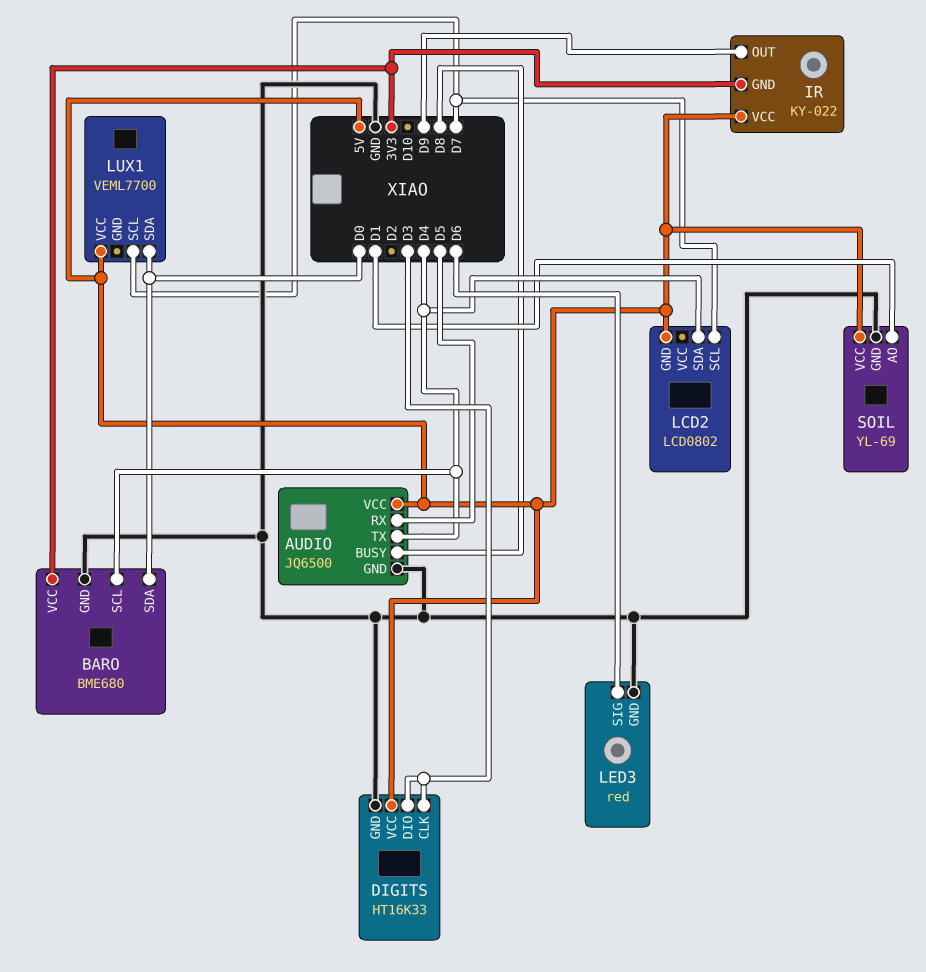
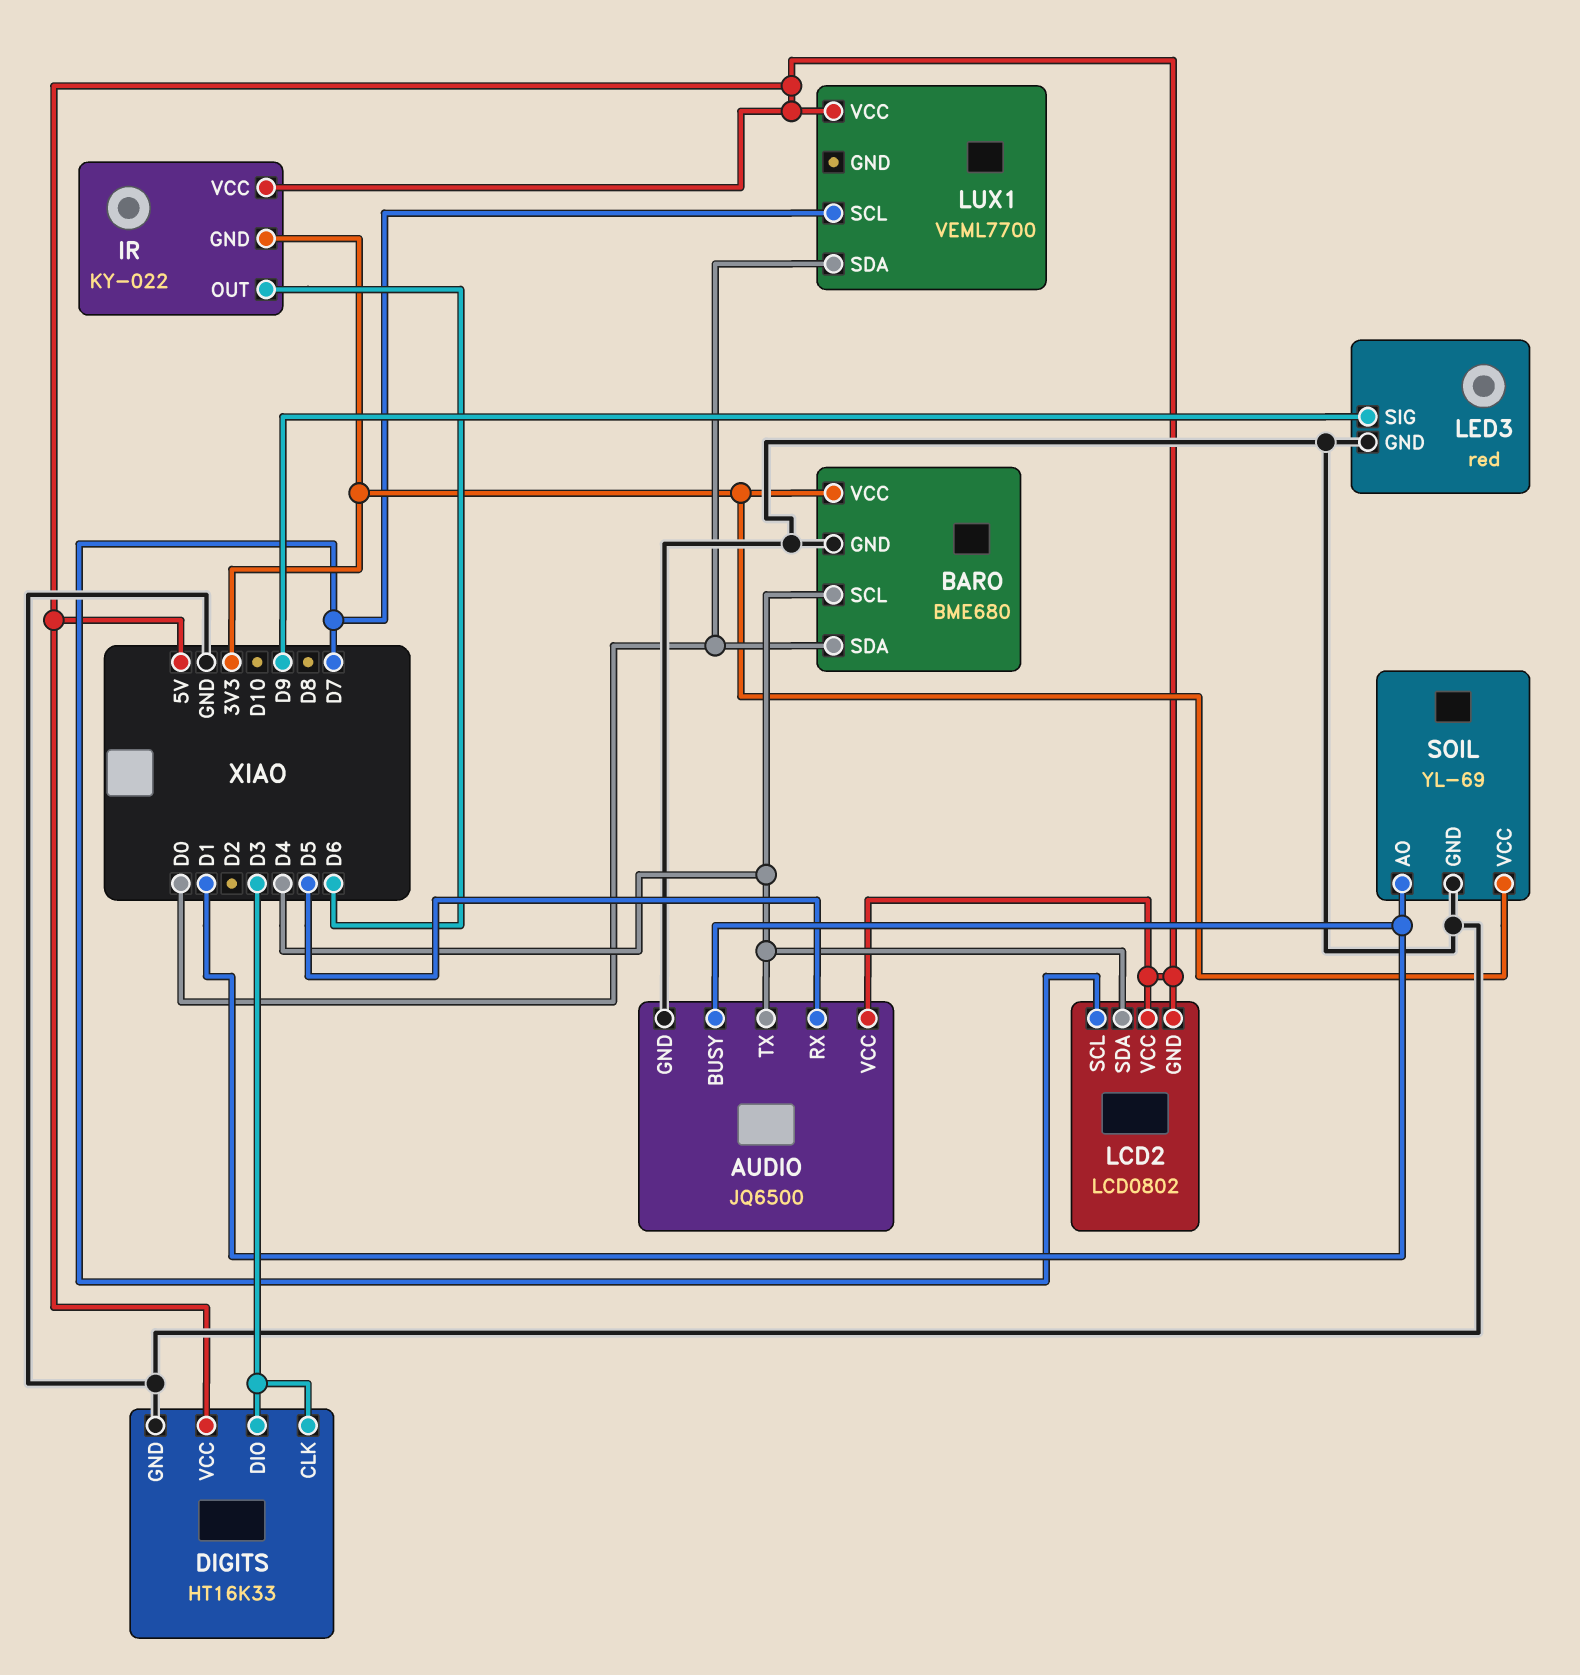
AUDIO pin BUSY: D8 -> D1
IR pin OUT: D9 -> D6
LCD2 pin VCC: none -> 5V
LED3 pin SIG: D6 -> D9
SOIL pin VCC: 5V -> 3V3

